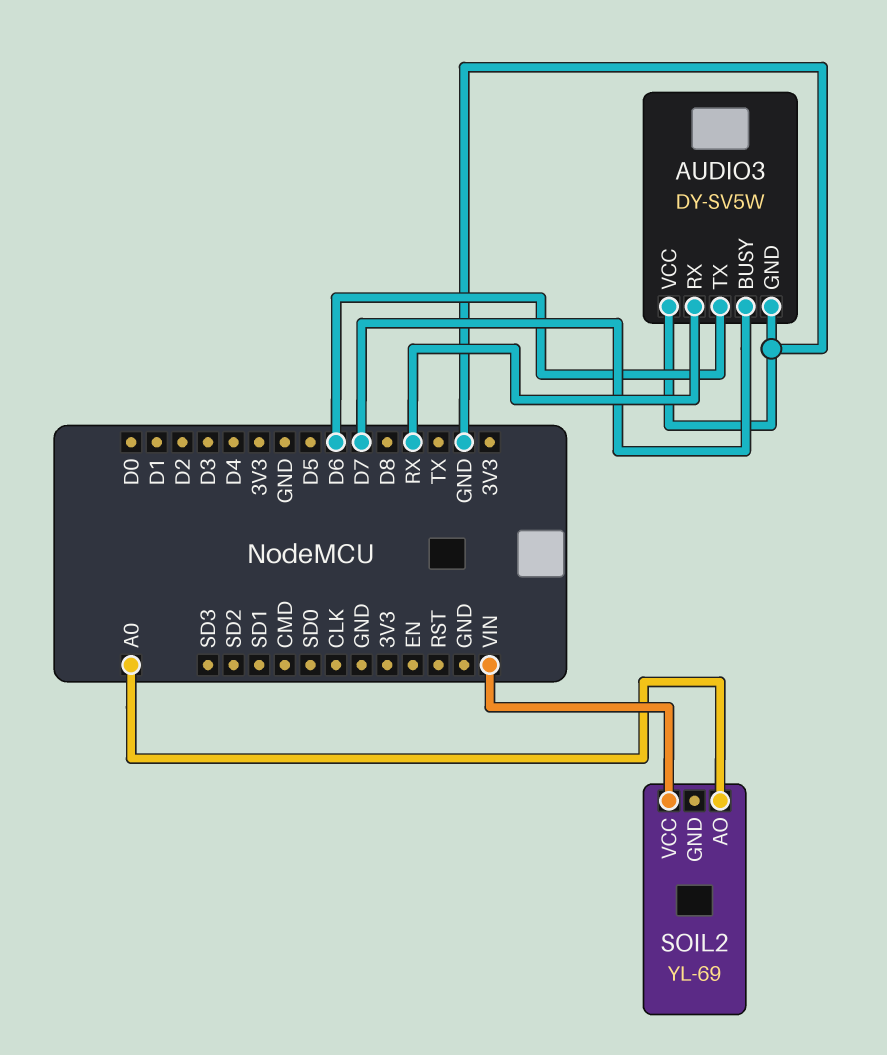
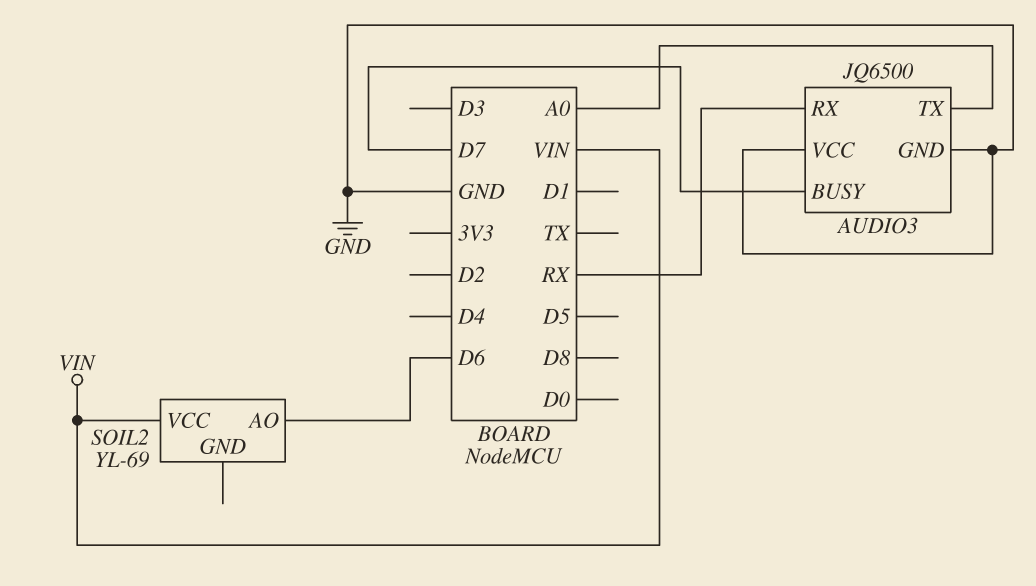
AUDIO3: DY-SV5W -> JQ6500
AUDIO3 pin TX: D6 -> A0
SOIL2 pin AO: A0 -> D6

